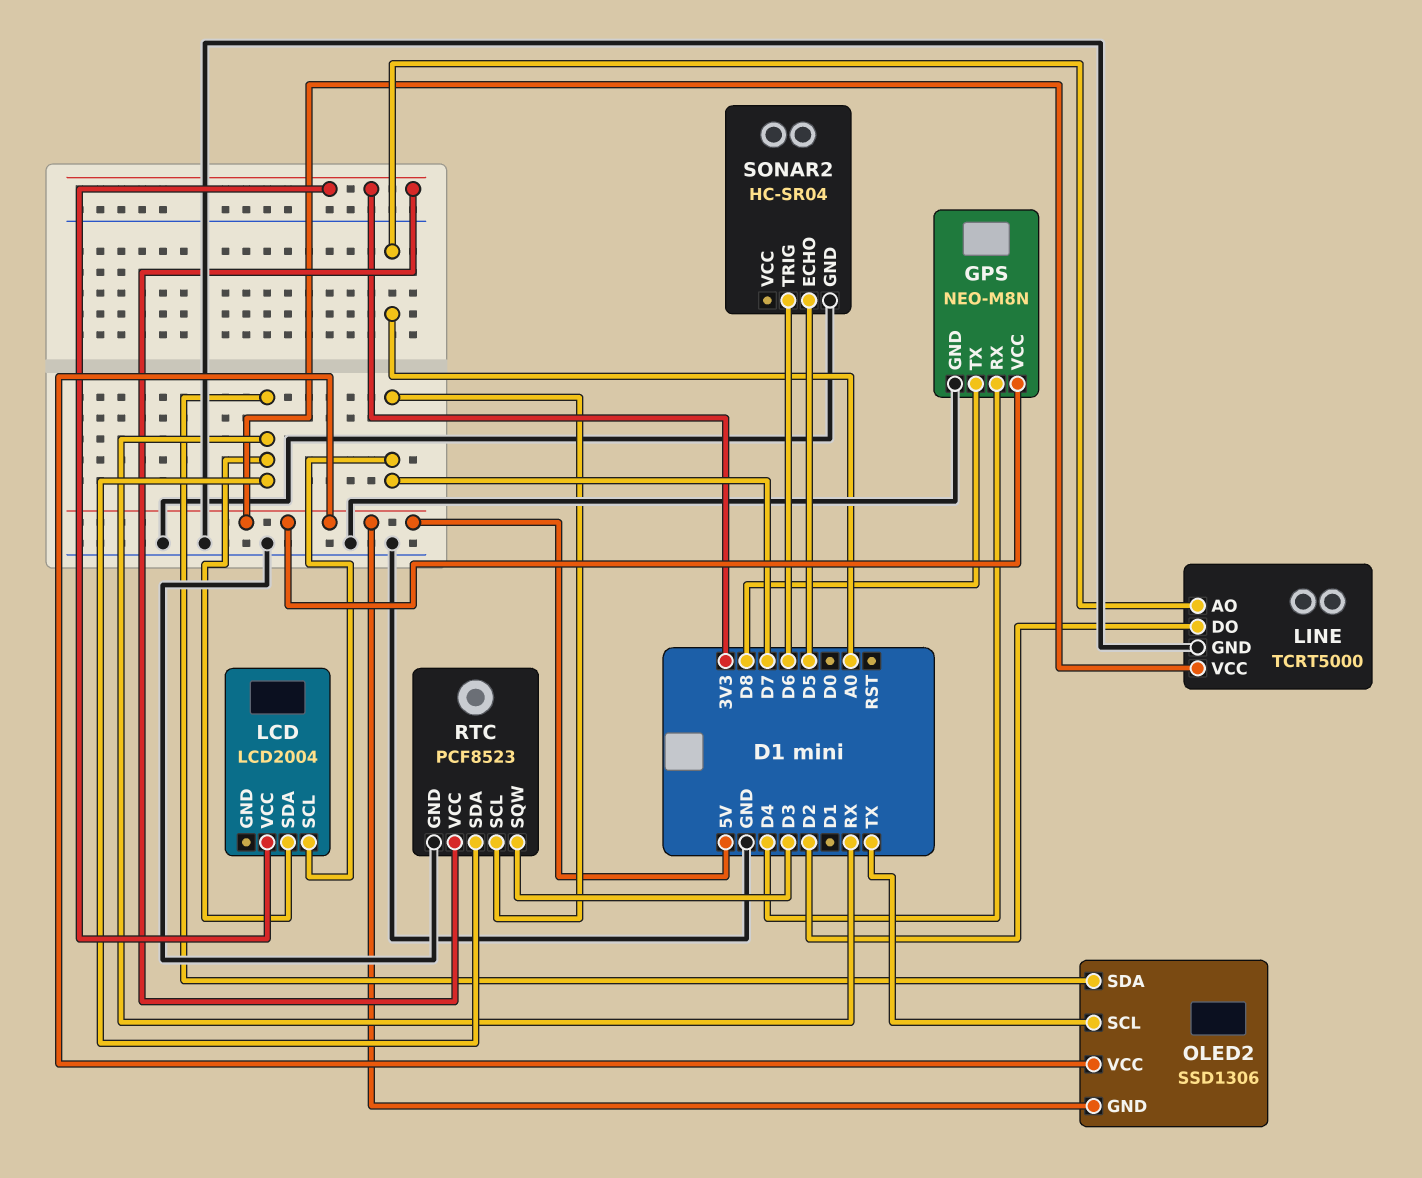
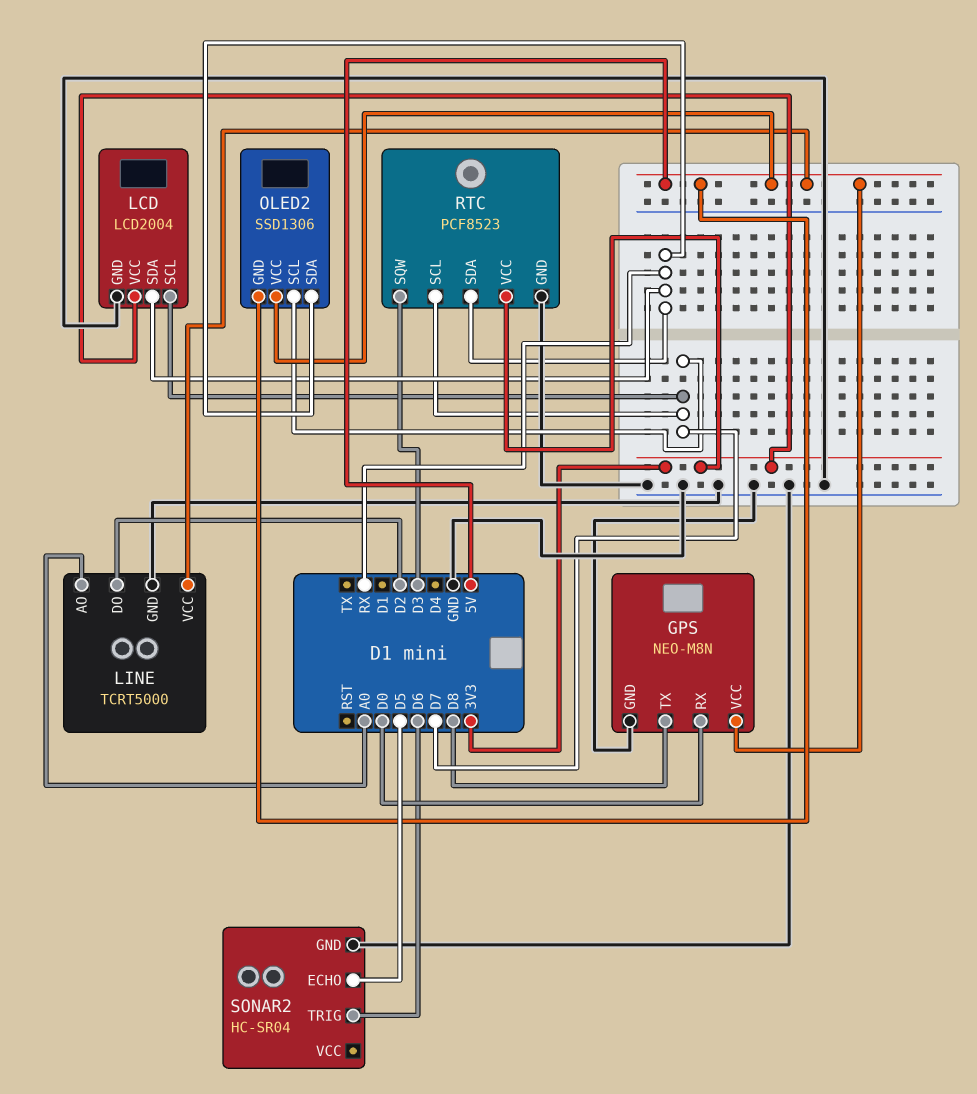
GPS pin RX: D4 -> D0
LCD pin GND: none -> GND
OLED2 pin SCL: TX -> D7

